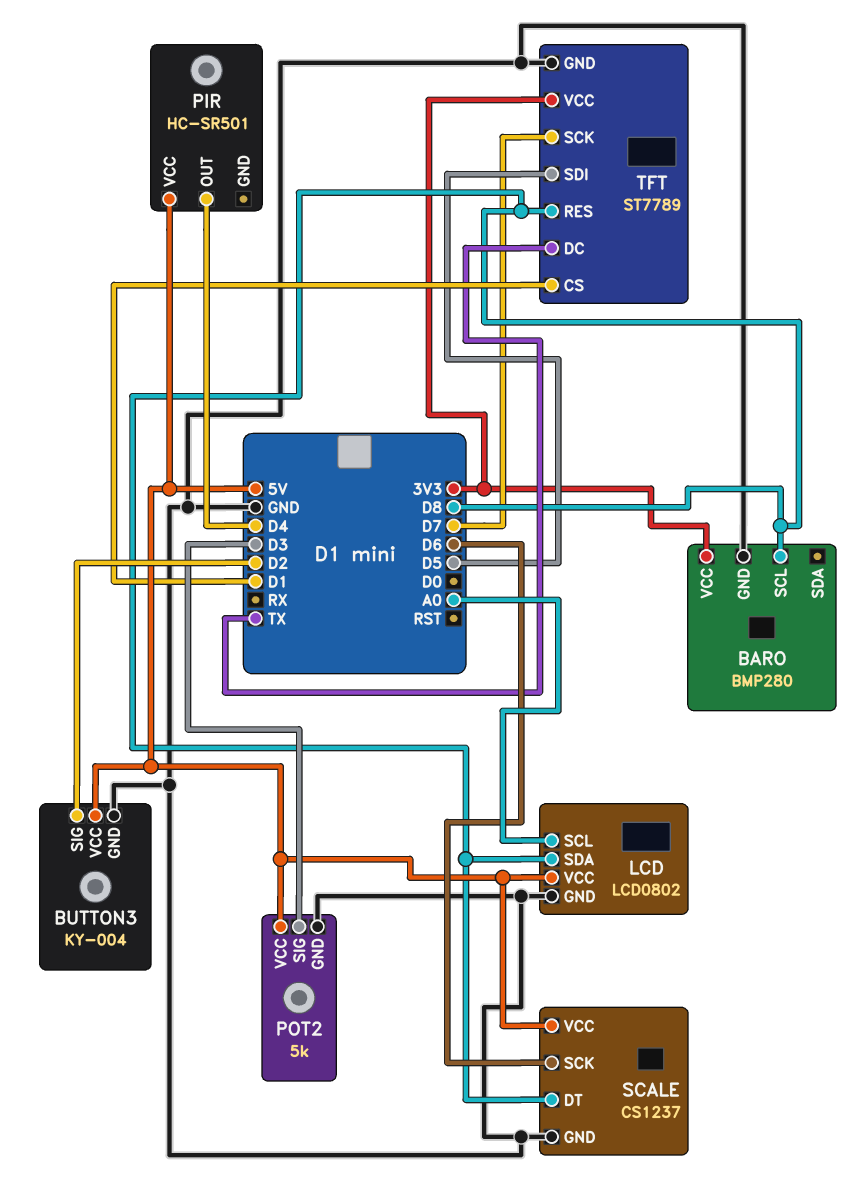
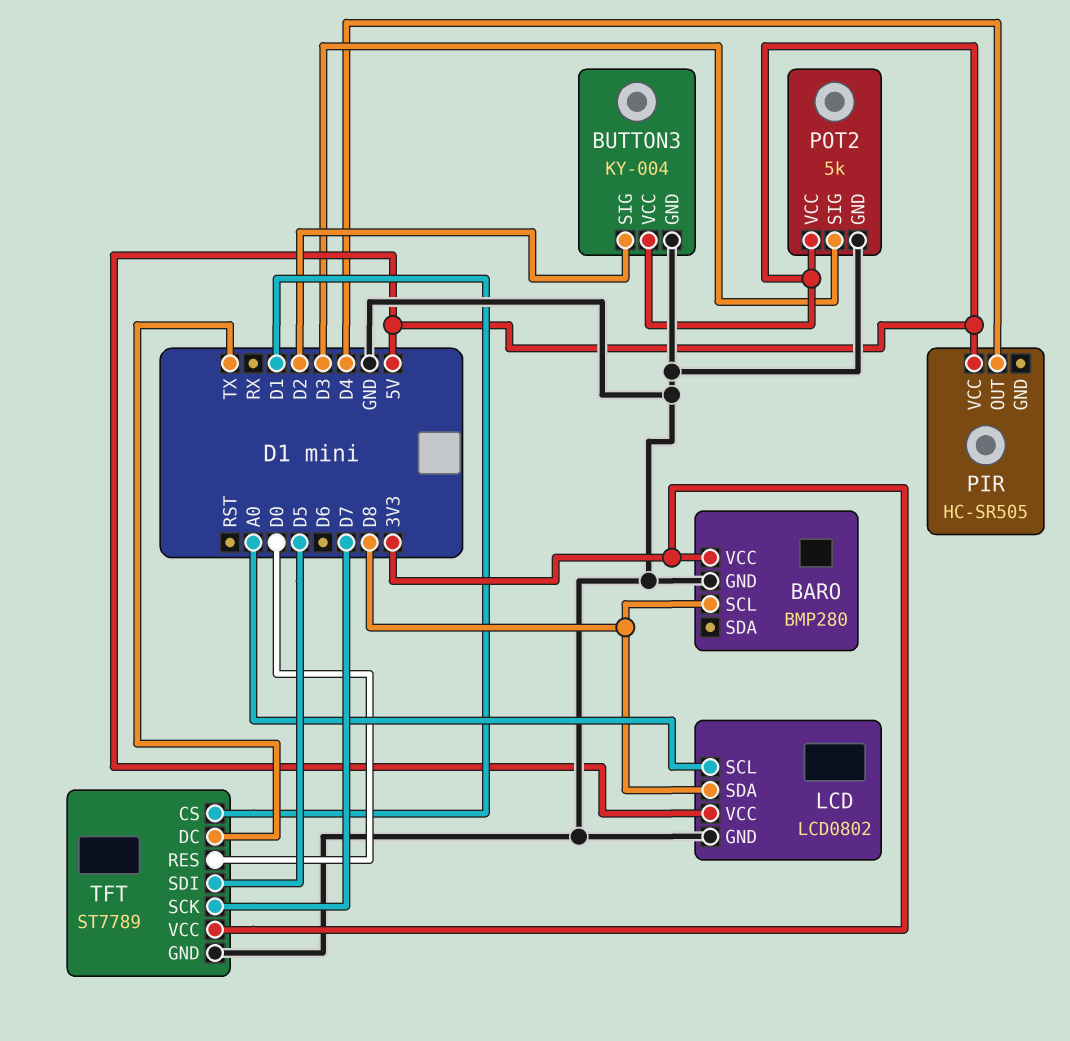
PIR: HC-SR501 -> HC-SR505
SCALE: CS1237 -> none
SCALE pin DT: D8 -> none
SCALE pin GND: GND -> none
SCALE pin SCK: D6 -> none
SCALE pin VCC: 5V -> none
TFT pin RES: D8 -> D0

